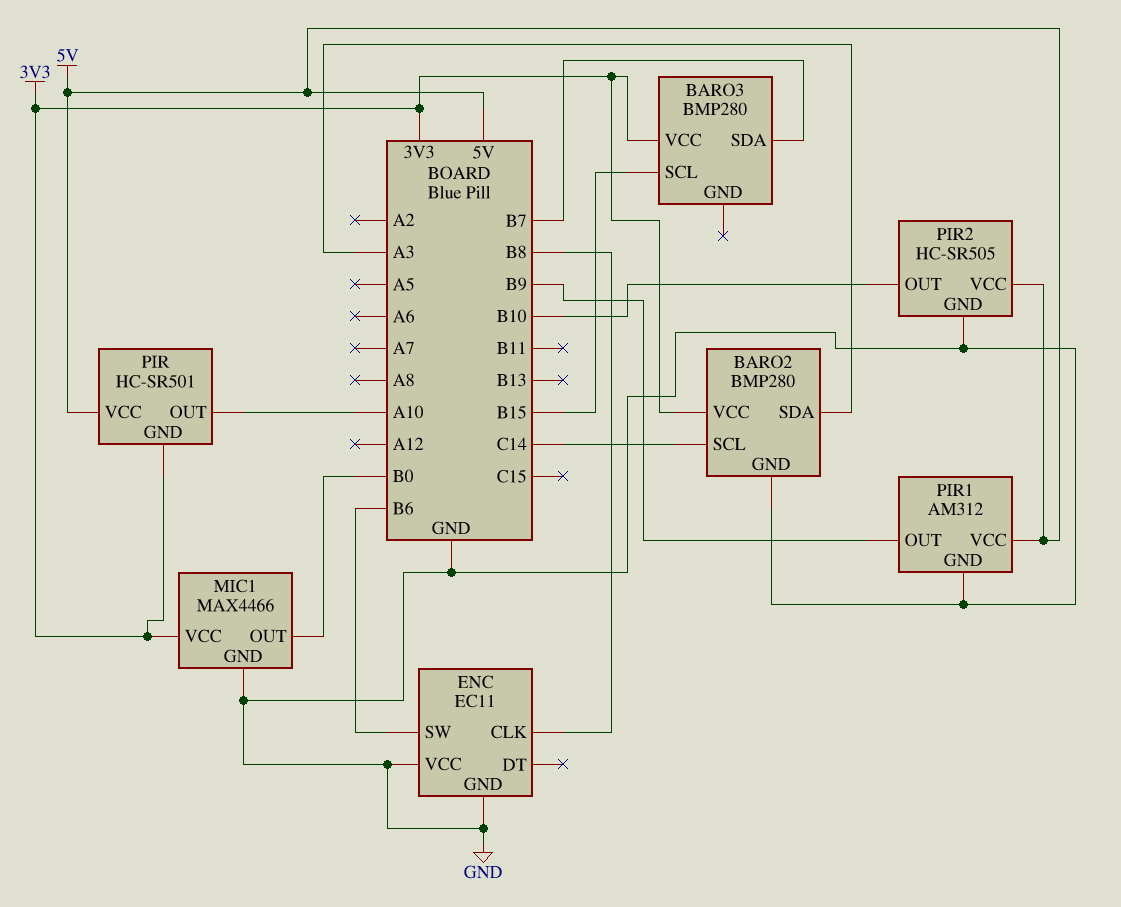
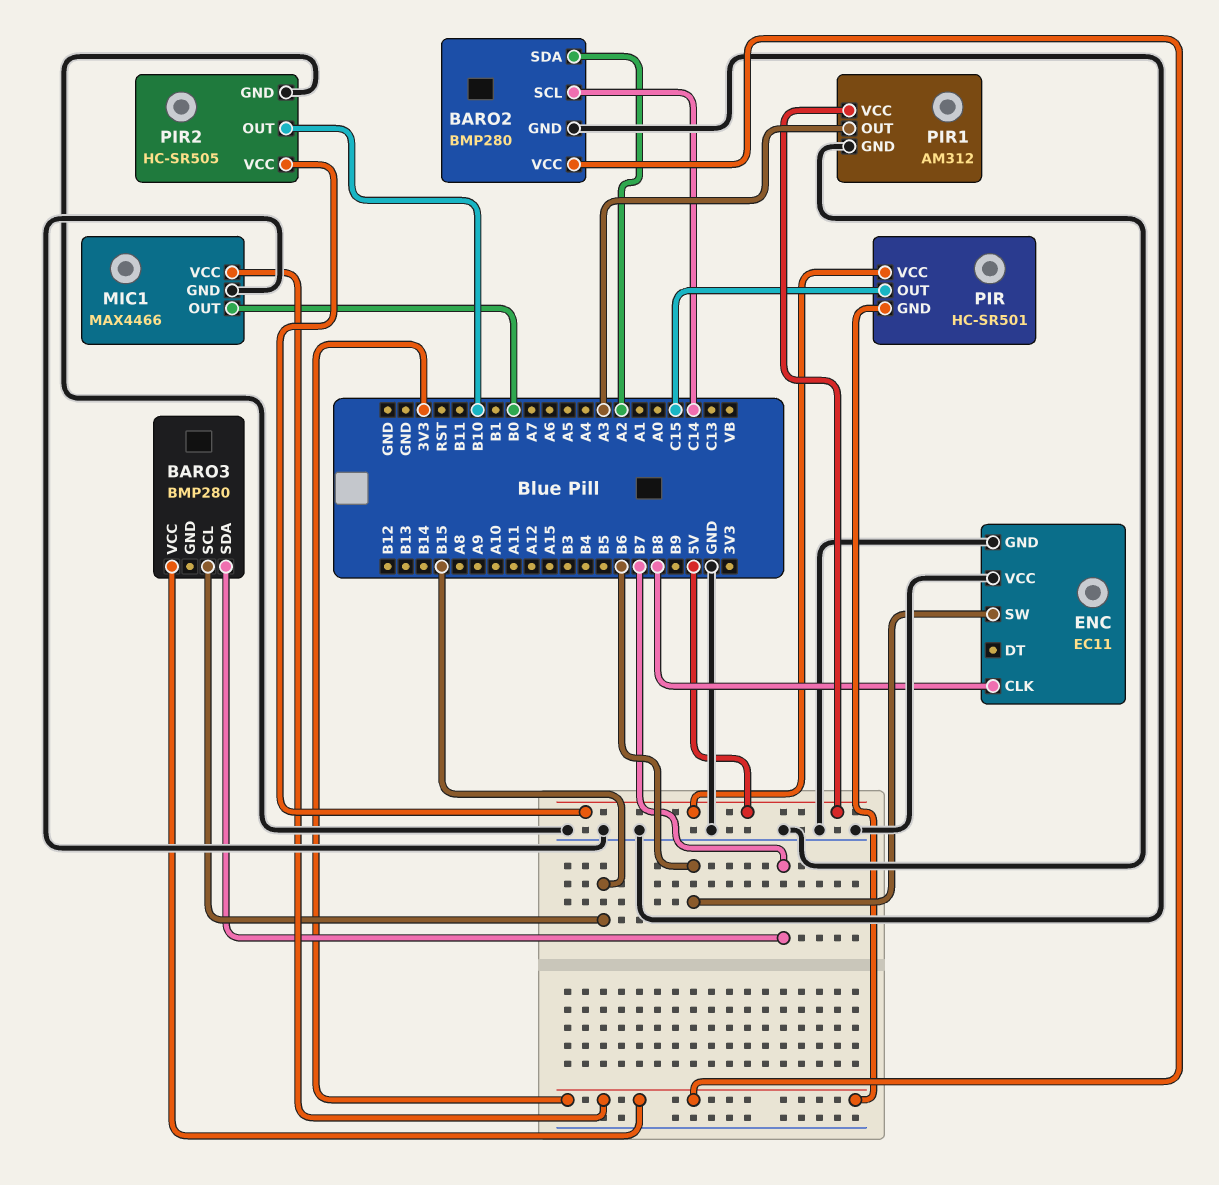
BARO2 pin SDA: A3 -> A2
PIR pin OUT: A10 -> C15
PIR1 pin OUT: B9 -> A3

